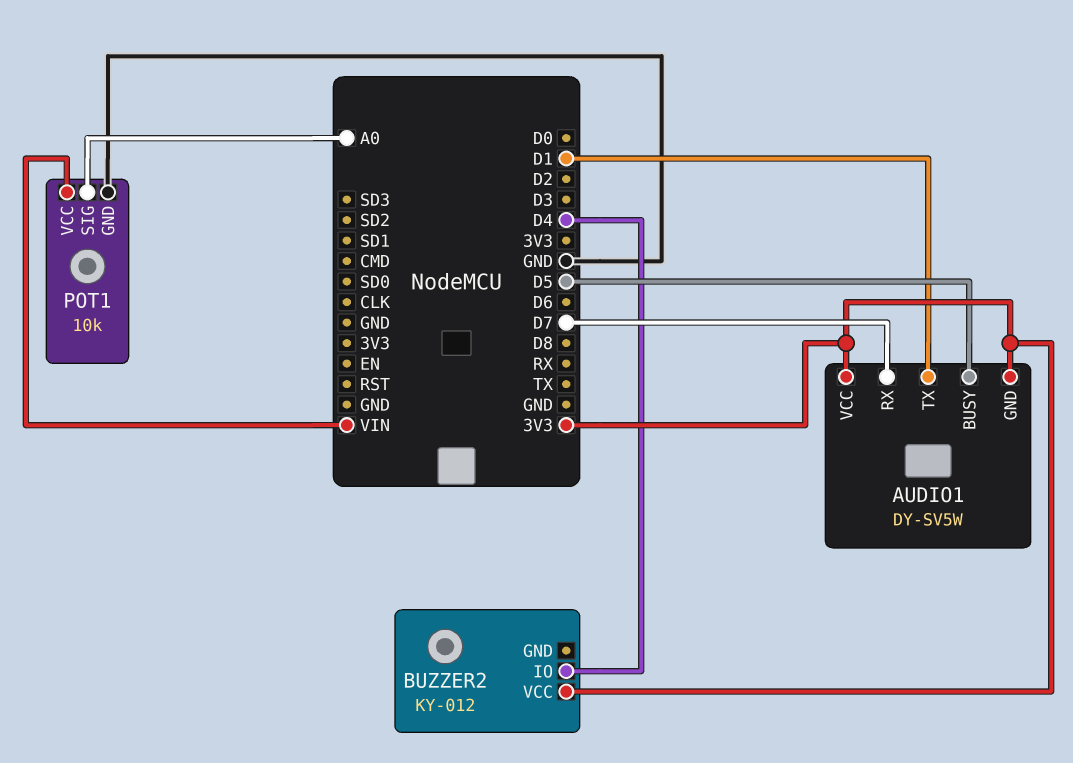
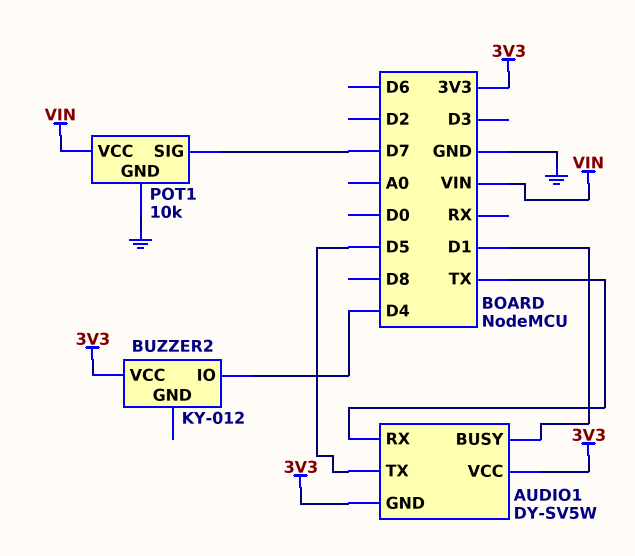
AUDIO1 pin BUSY: D5 -> D1
AUDIO1 pin RX: D7 -> TX
AUDIO1 pin TX: D1 -> D5
POT1 pin SIG: A0 -> D7

